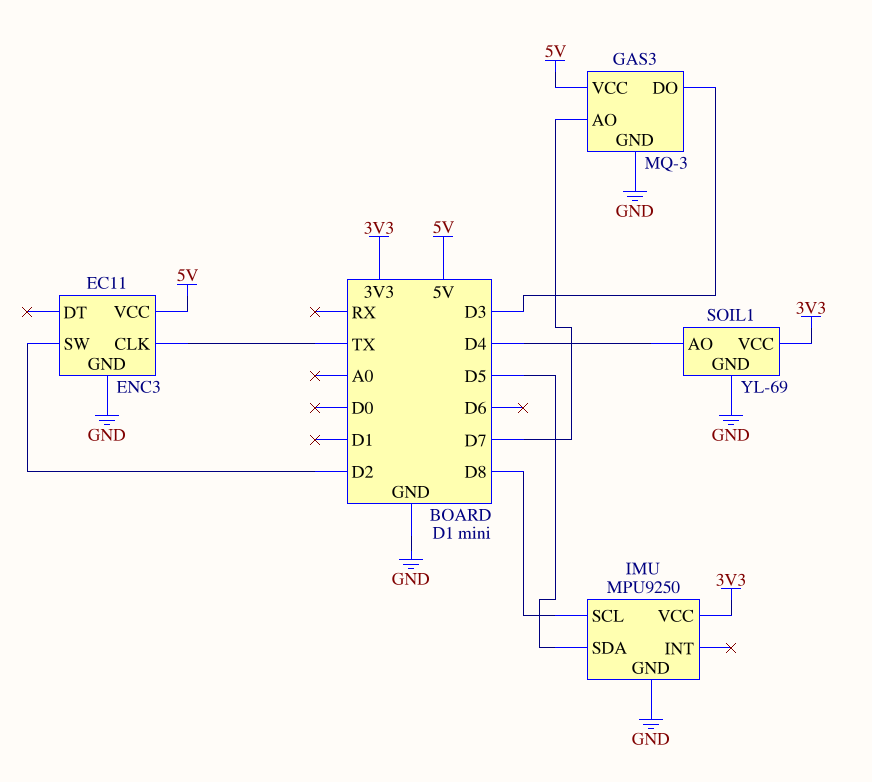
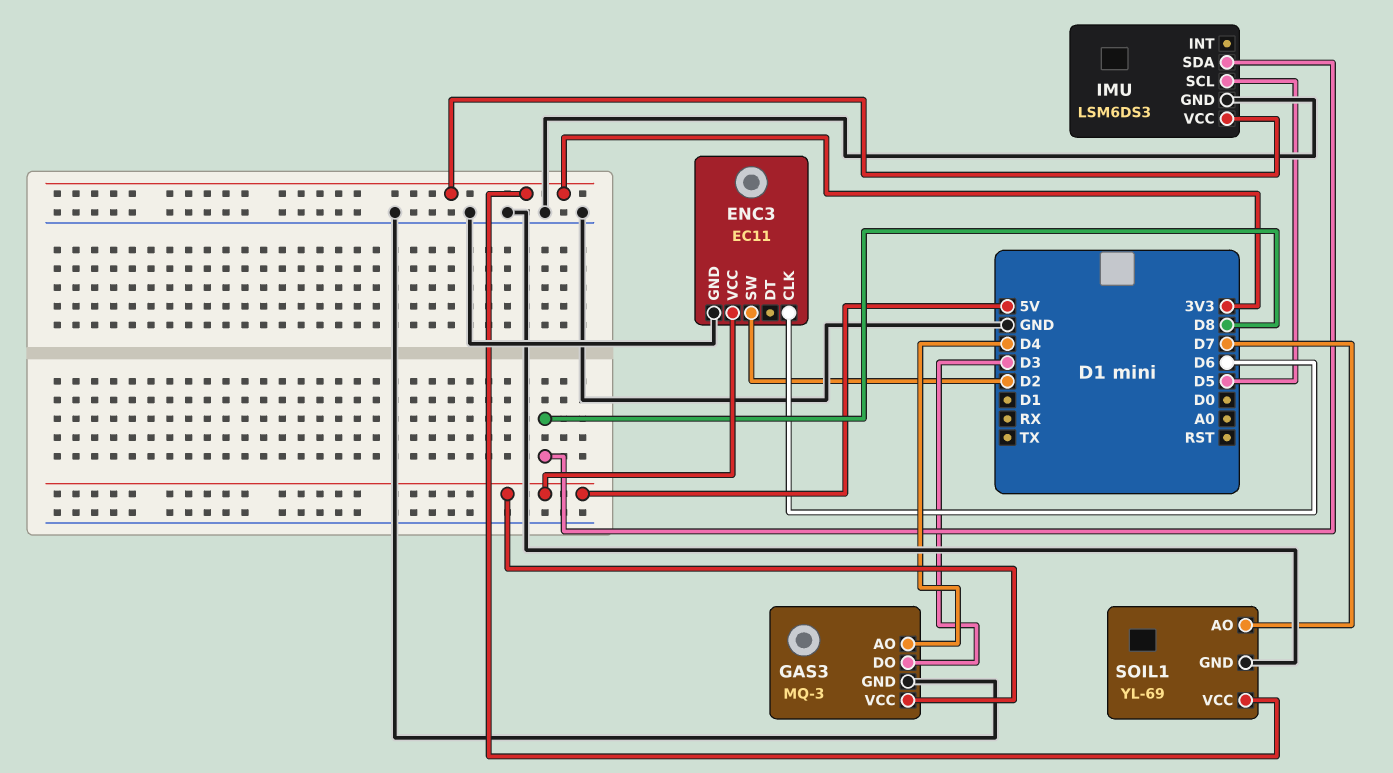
ENC3 pin CLK: TX -> D6
GAS3 pin AO: D7 -> D4
IMU: MPU9250 -> LSM6DS3
IMU pin SCL: D8 -> D5
IMU pin SDA: D5 -> D8
SOIL1 pin AO: D4 -> D7

